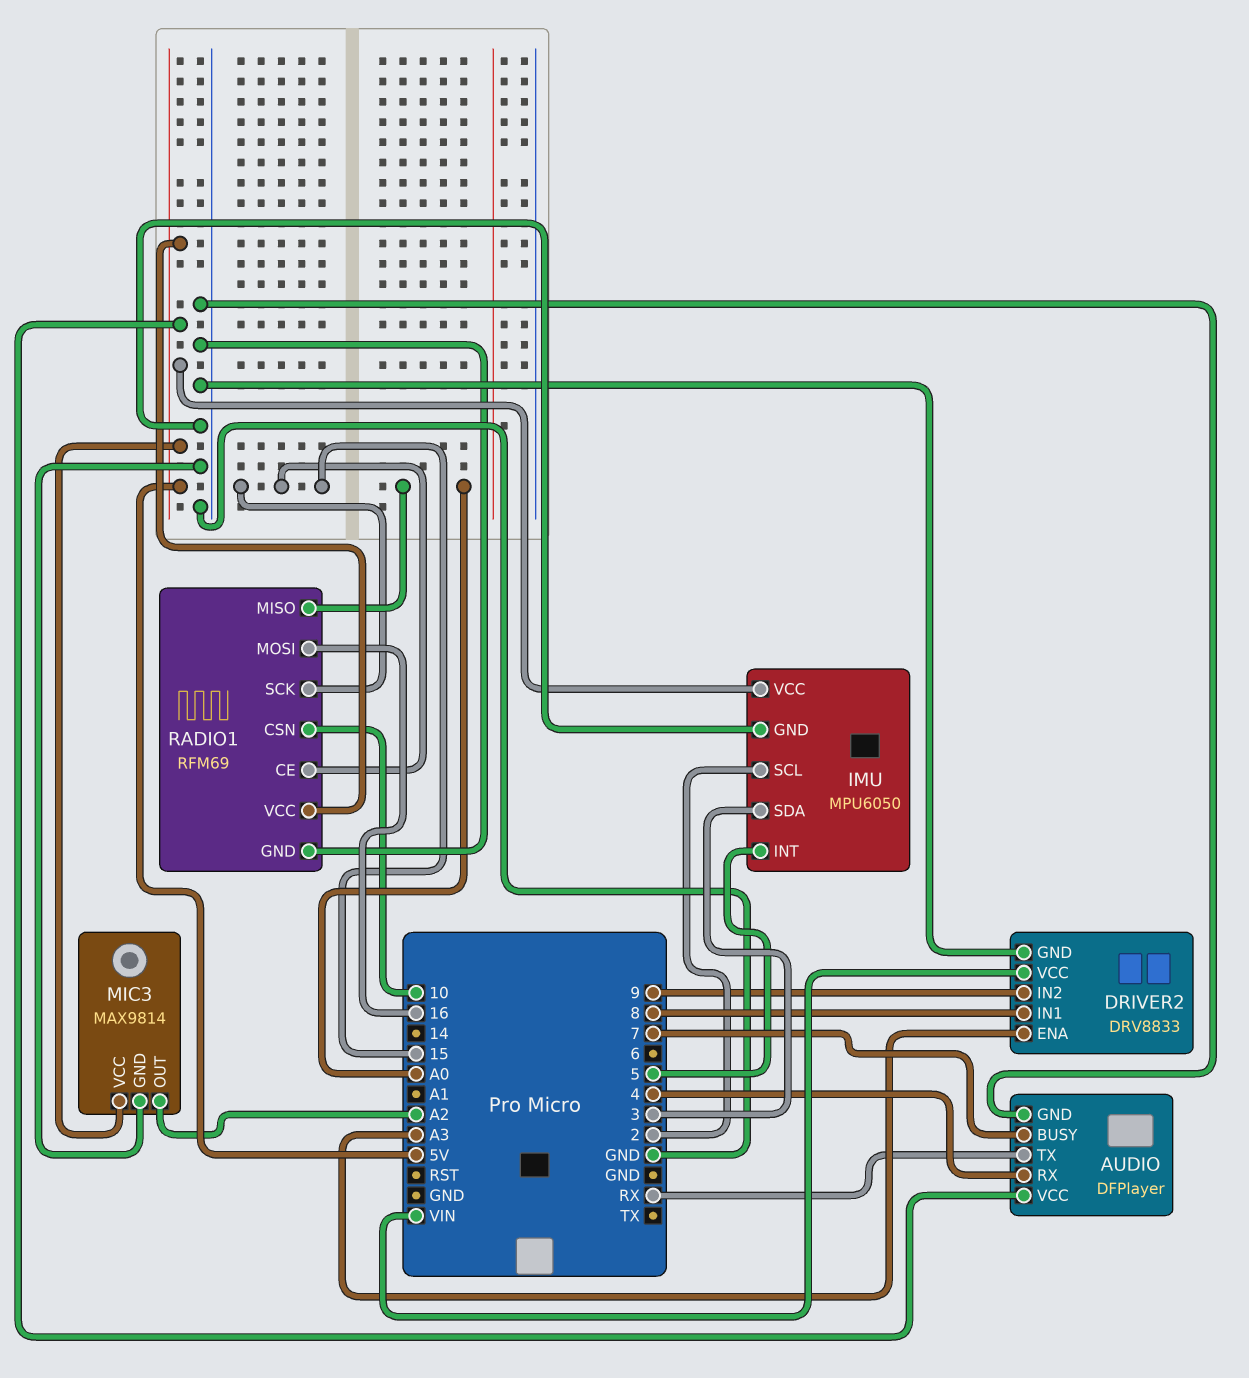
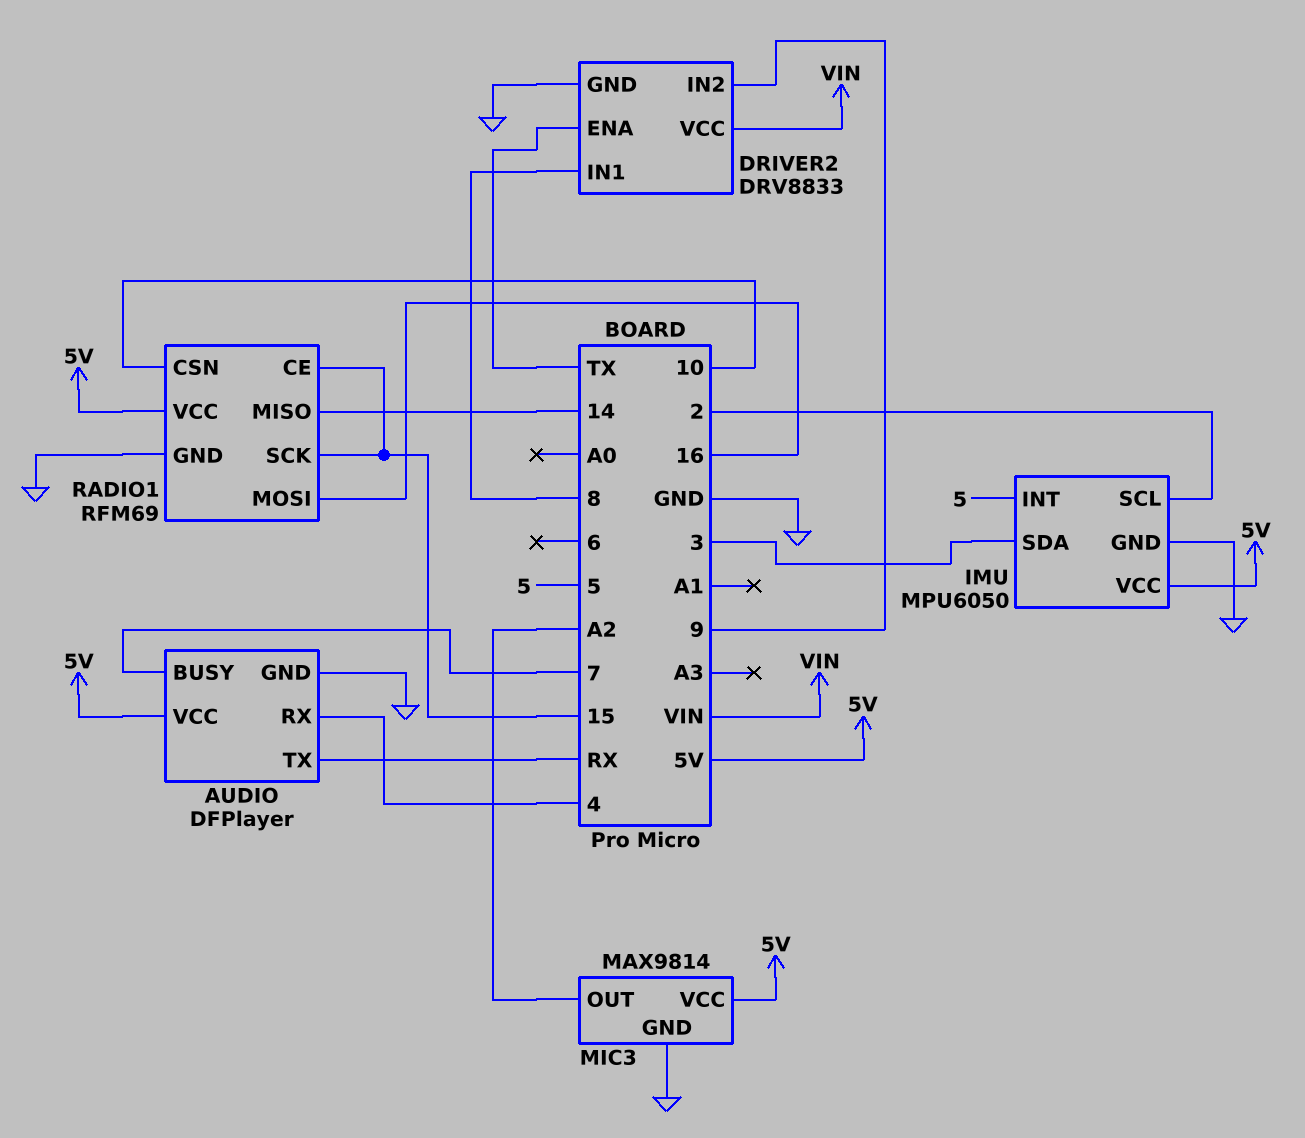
DRIVER2 pin ENA: A3 -> TX
RADIO1 pin MISO: A0 -> 14

